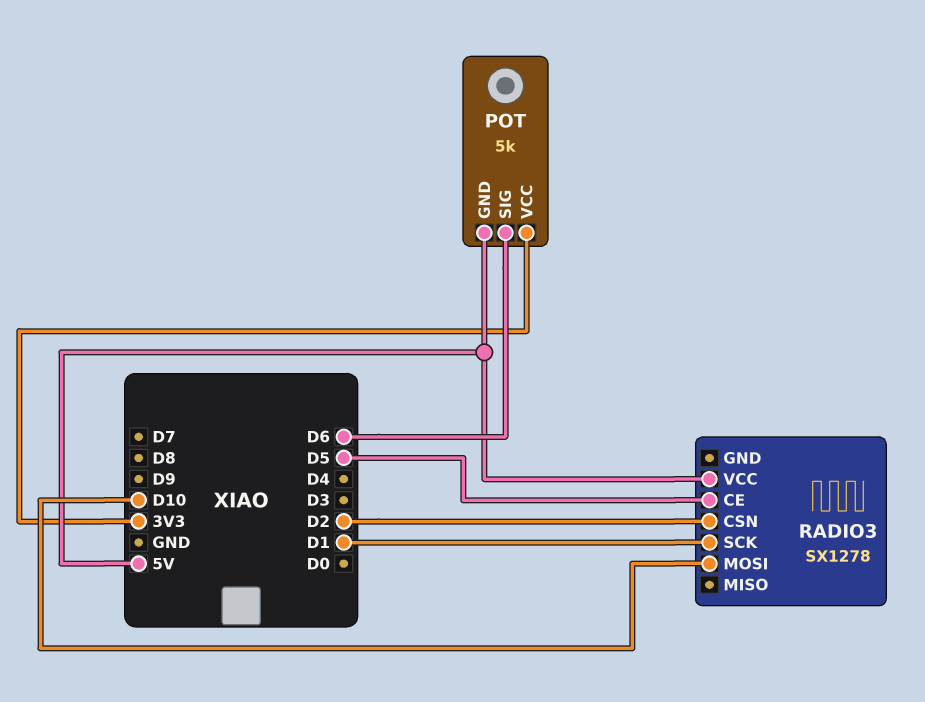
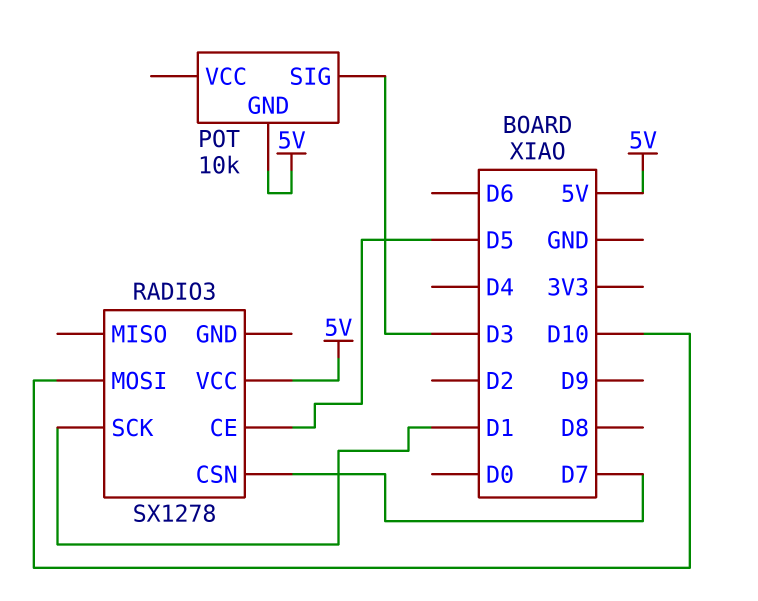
POT: 5k -> 10k
POT pin SIG: D6 -> D3
POT pin VCC: 3V3 -> none
RADIO3 pin CSN: D2 -> D7

